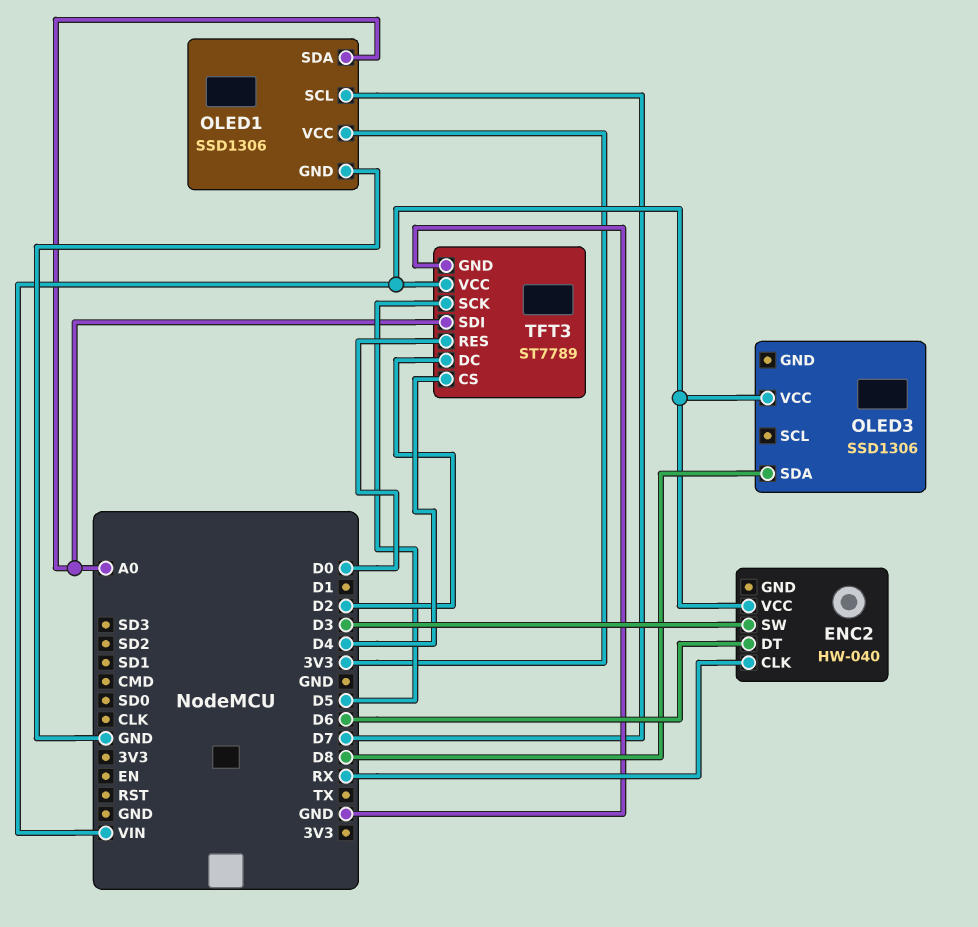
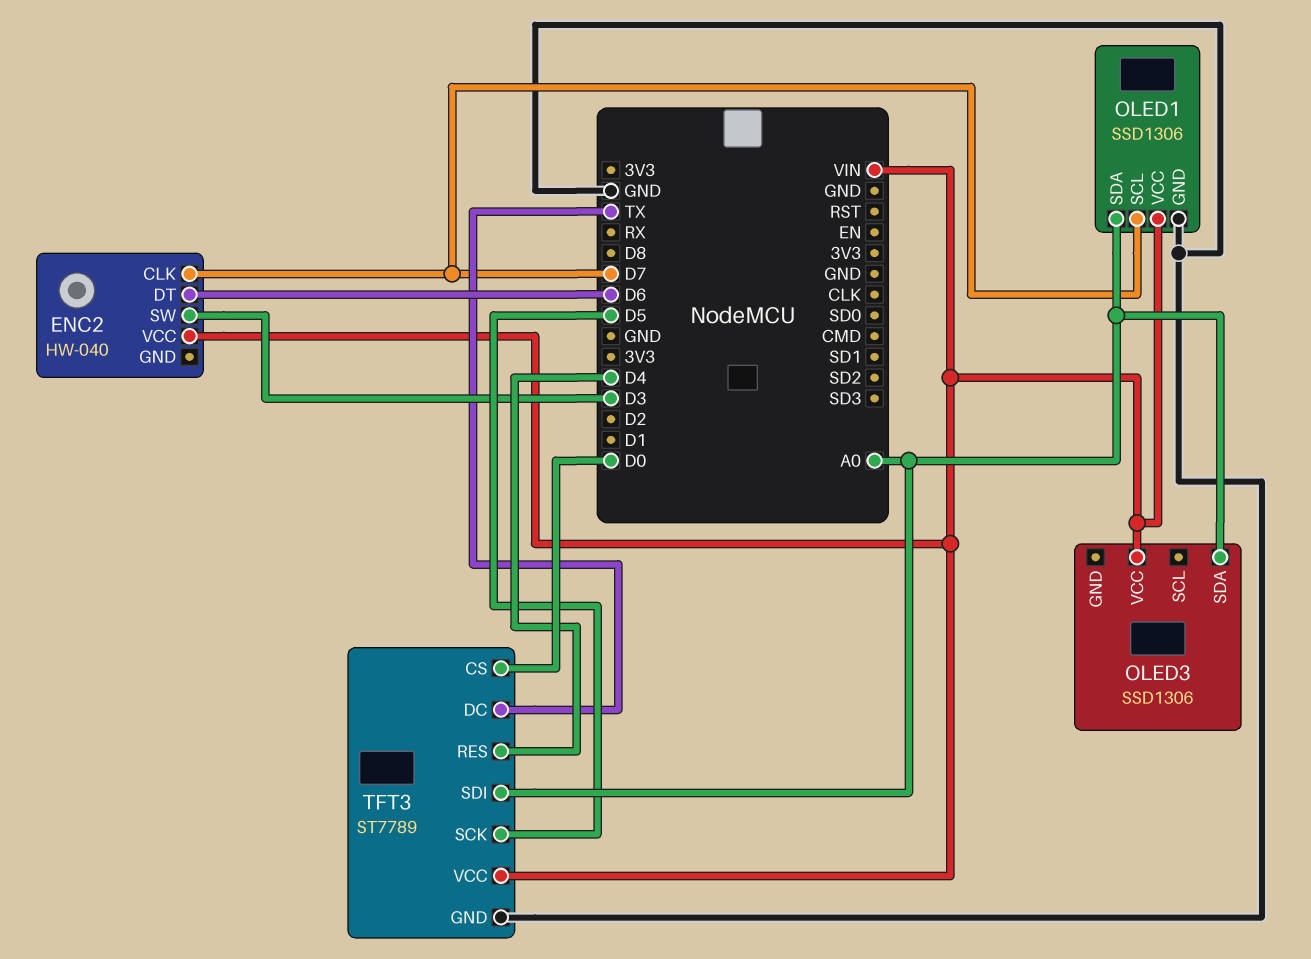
ENC2 pin CLK: RX -> D7
OLED1 pin VCC: 3V3 -> VIN
OLED3 pin SDA: D8 -> A0
TFT3 pin CS: D4 -> D0
TFT3 pin DC: D2 -> TX
TFT3 pin RES: D0 -> D4

